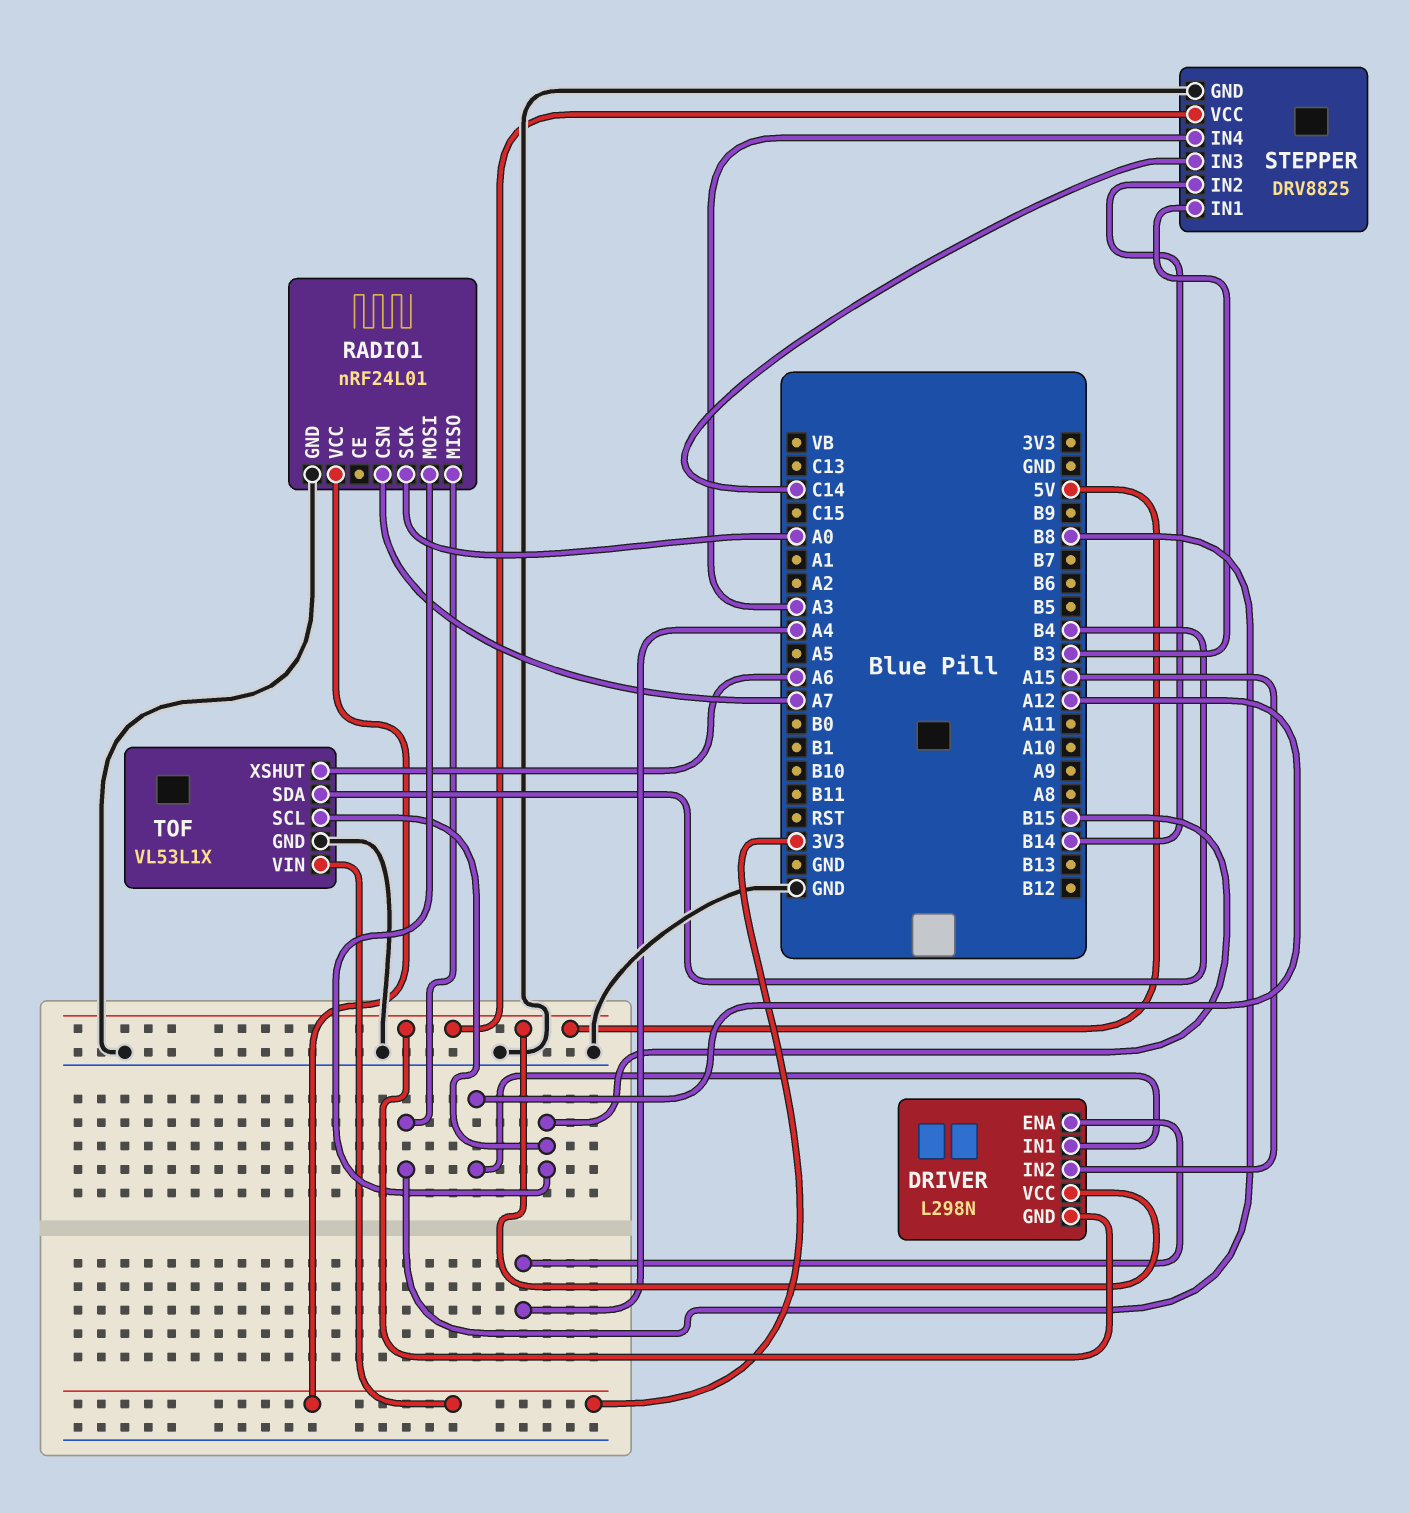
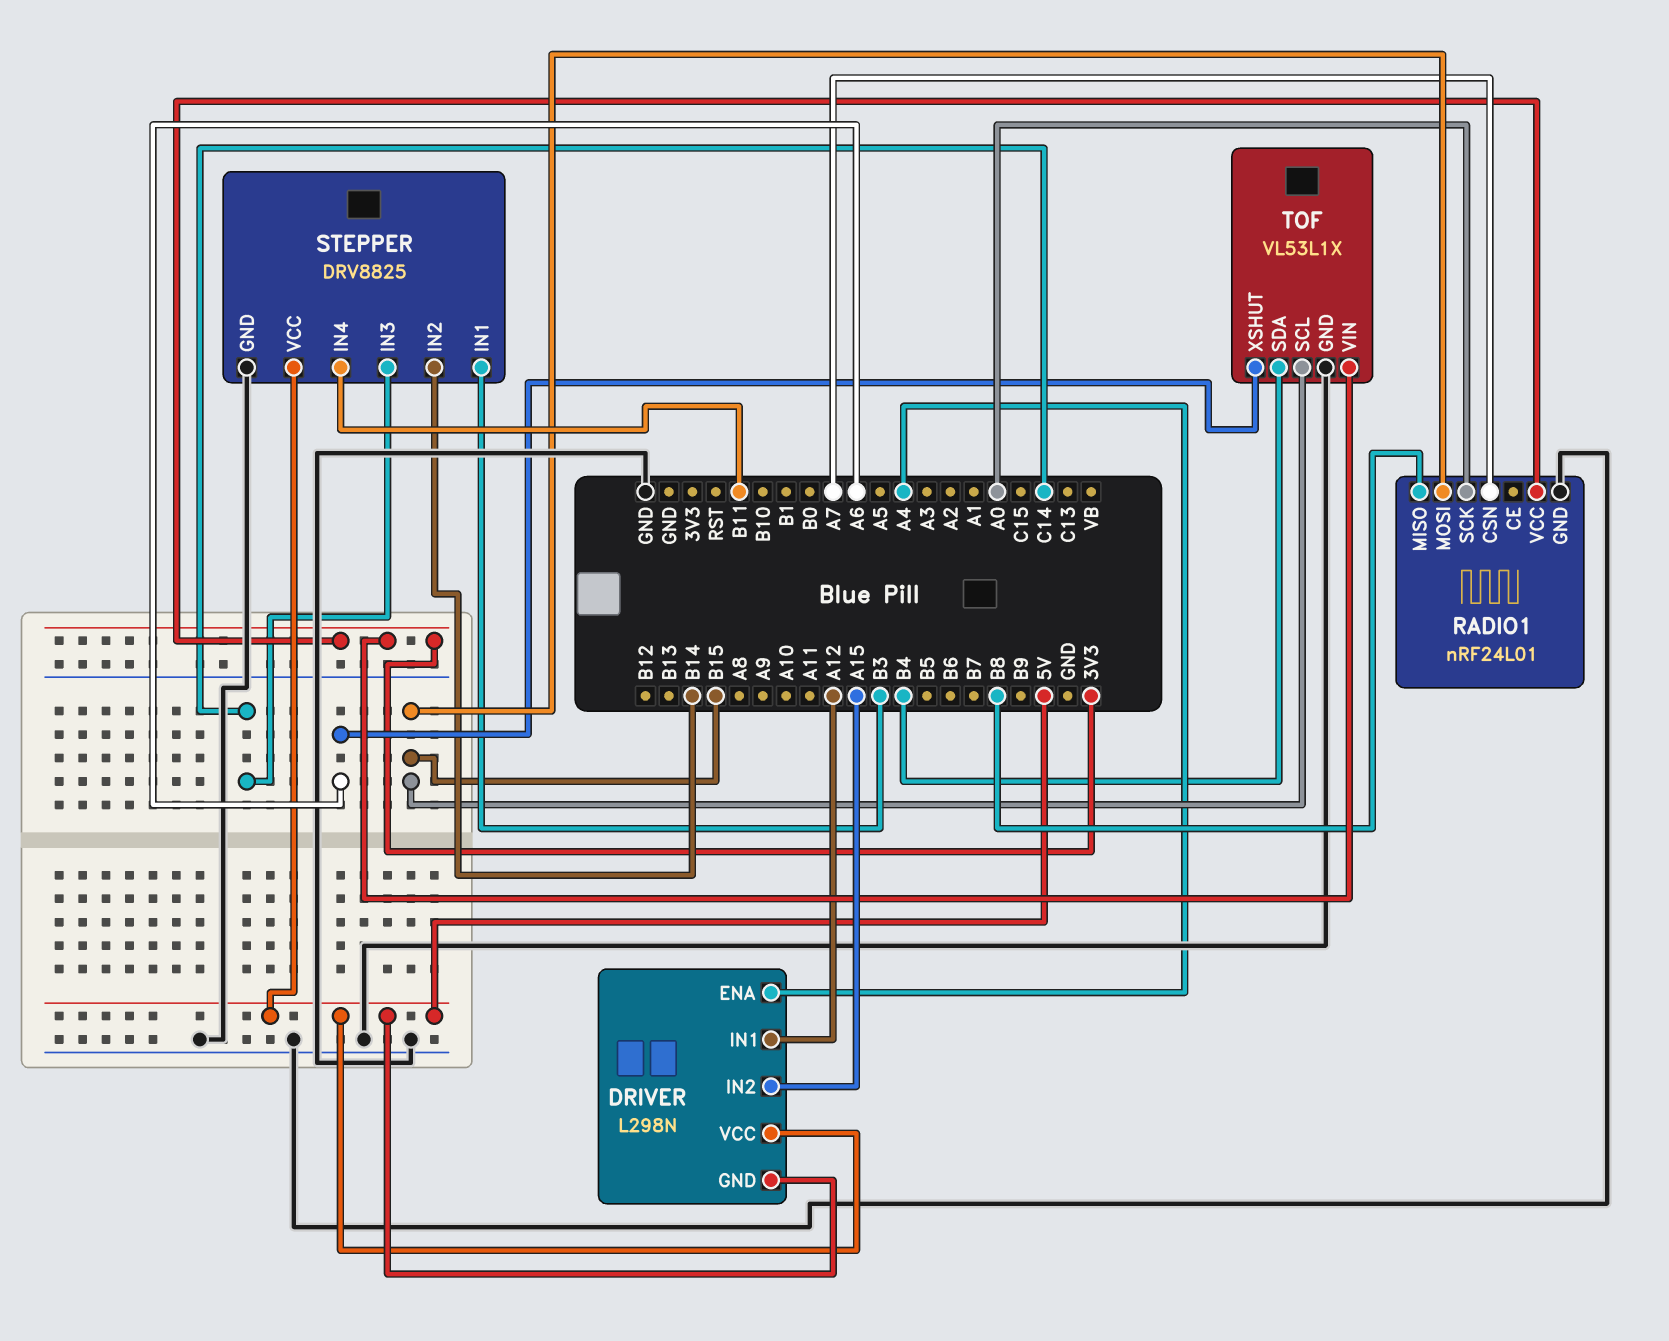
STEPPER pin IN4: A3 -> B11

